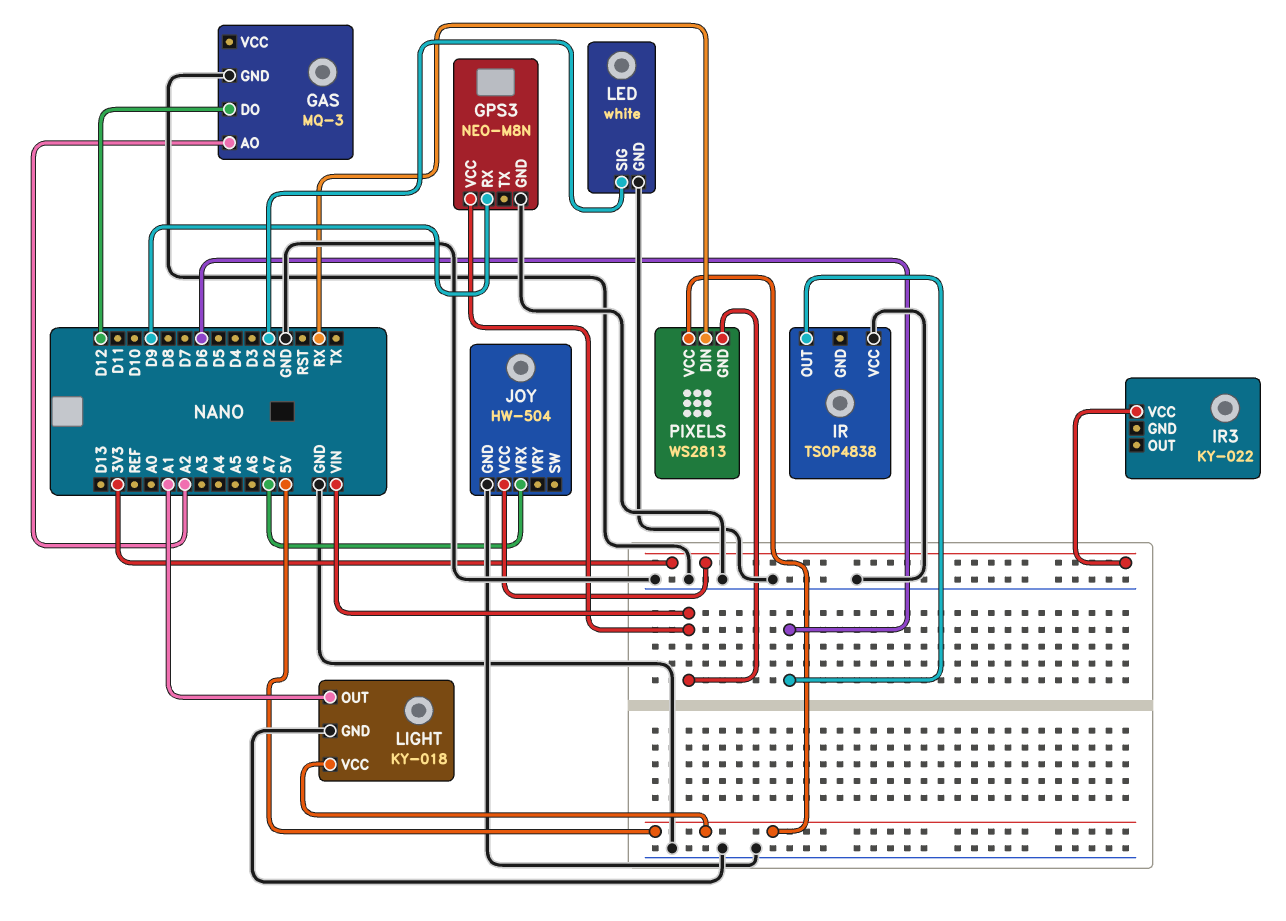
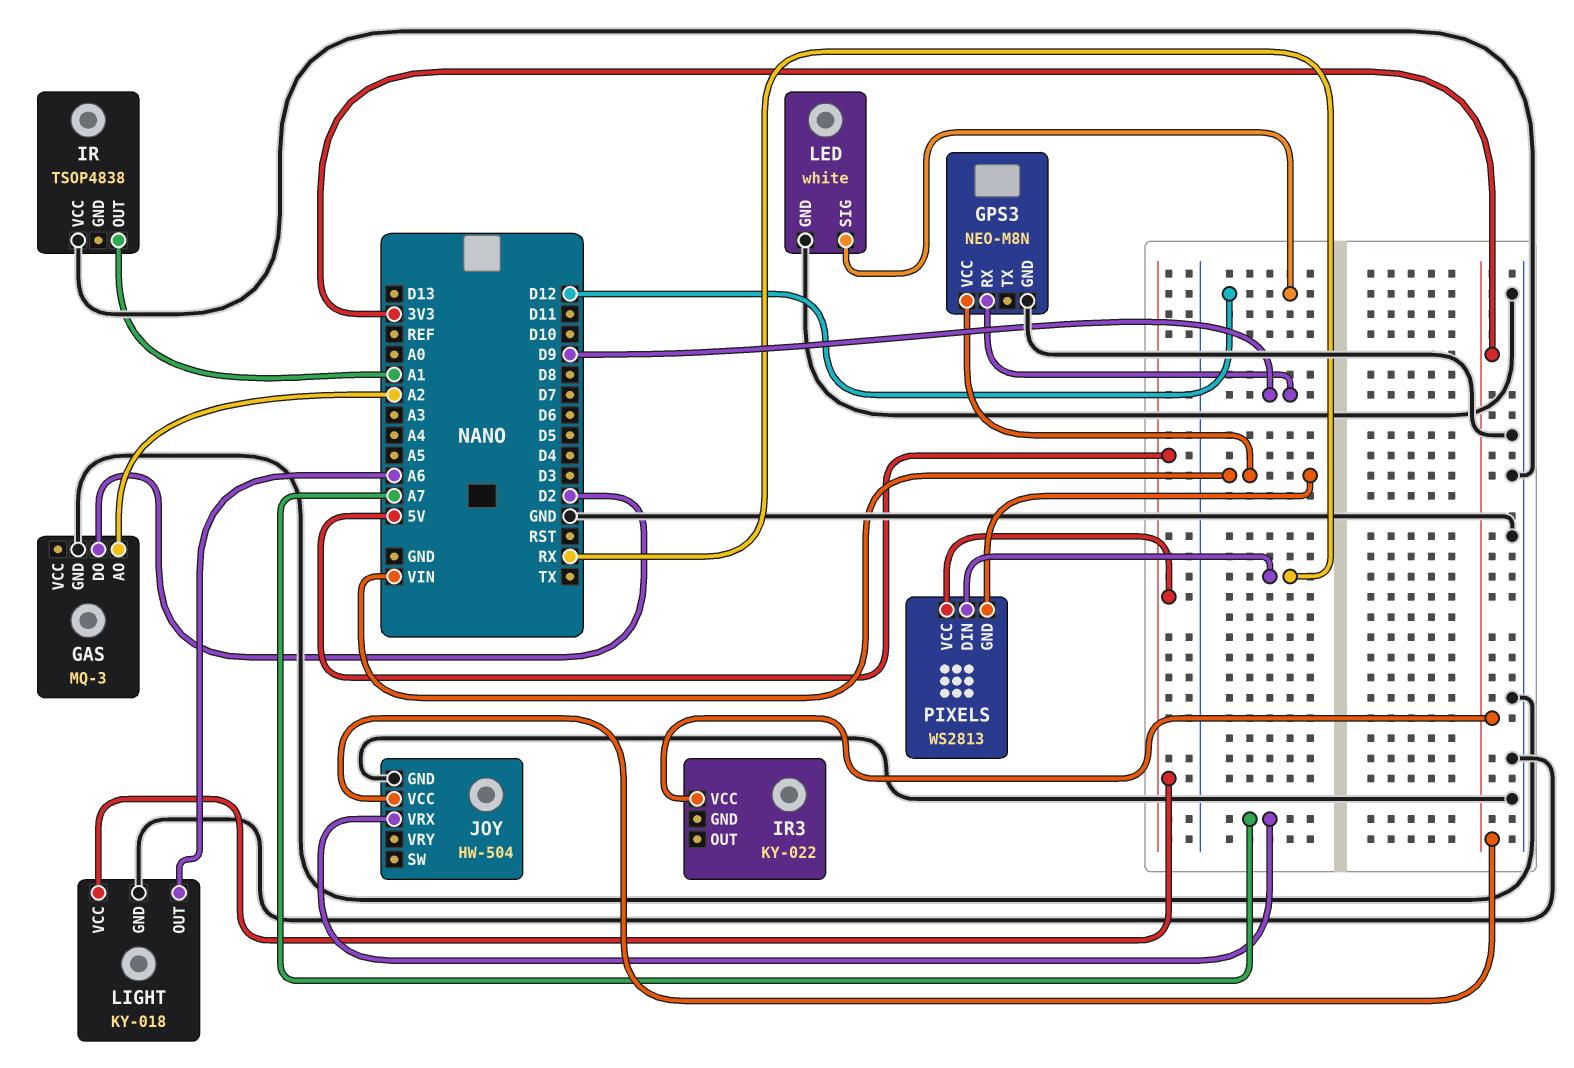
GAS pin DO: D12 -> D2
IR pin OUT: D6 -> A1
LED pin SIG: D2 -> D12
LIGHT pin OUT: A1 -> A6

